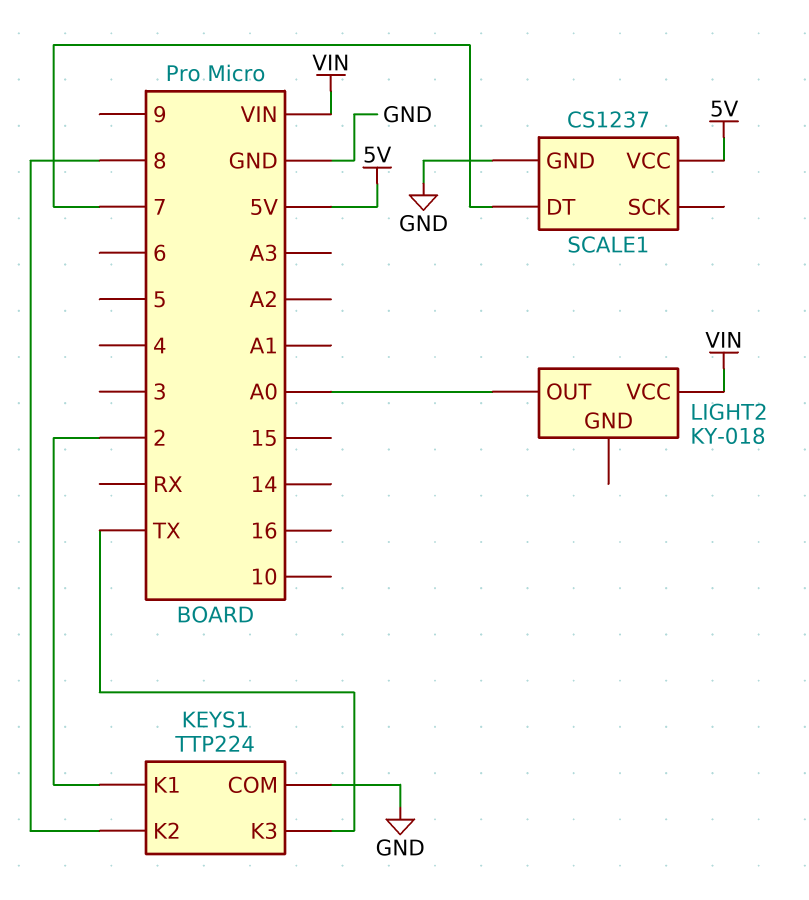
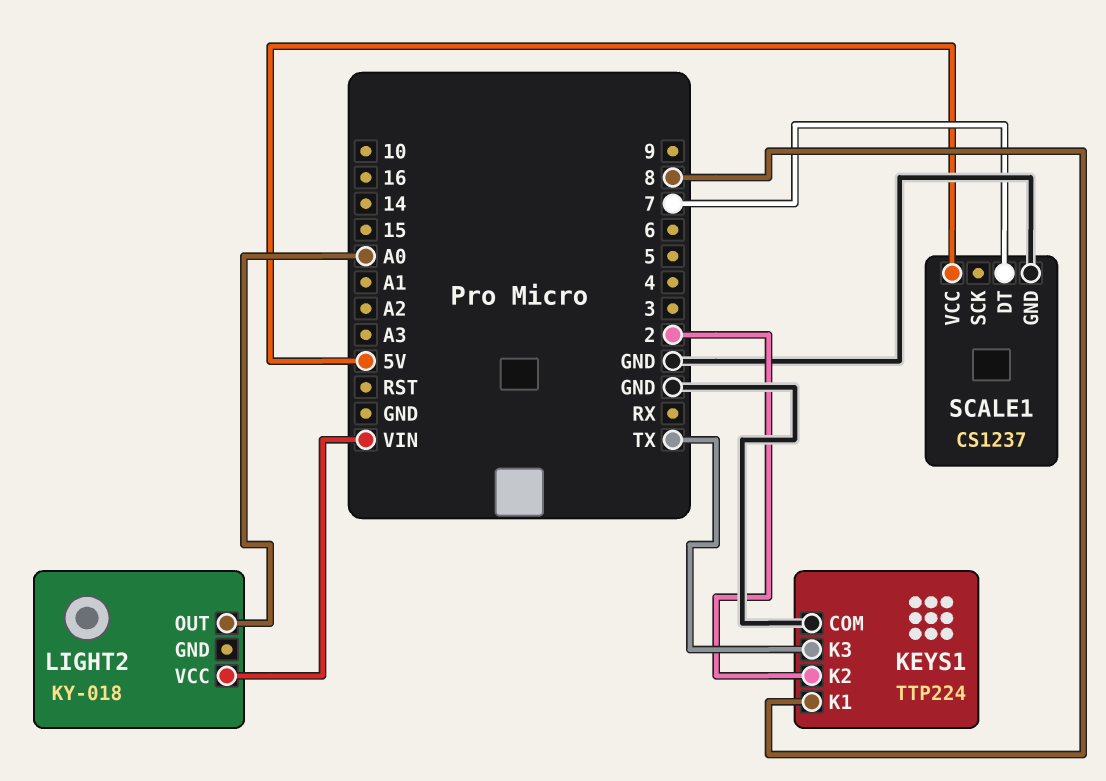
KEYS1 pin K1: 2 -> 8
KEYS1 pin K2: 8 -> 2

